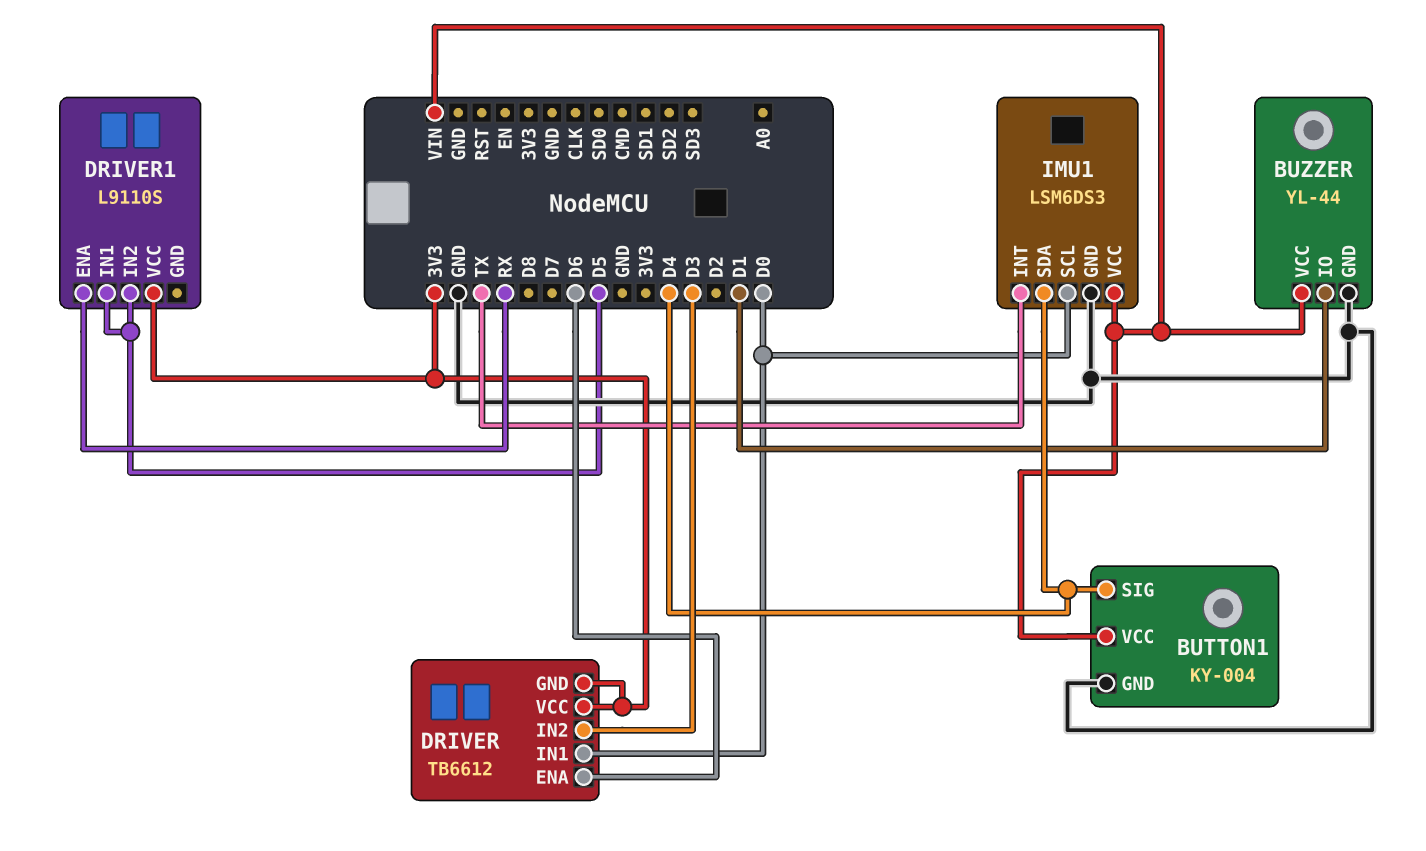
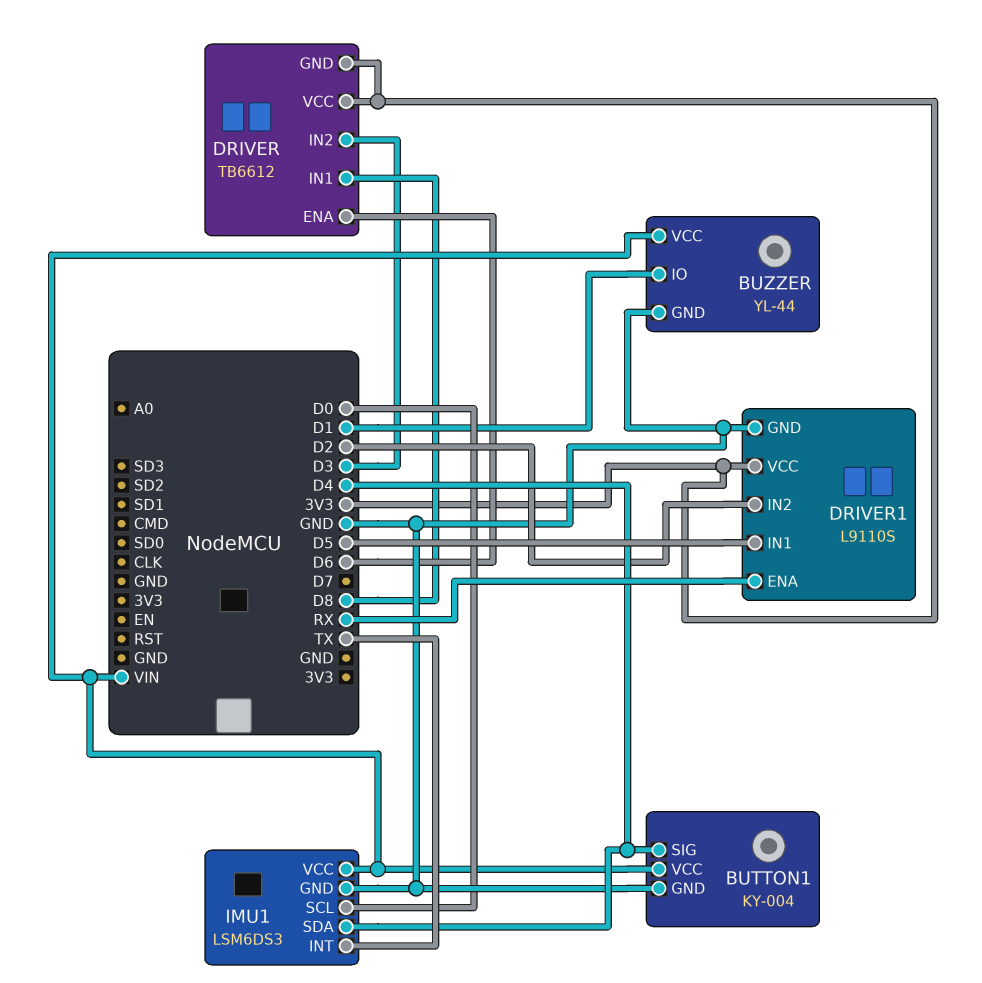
DRIVER pin IN1: D0 -> D8
DRIVER1 pin GND: none -> GND
DRIVER1 pin IN2: D5 -> D2

